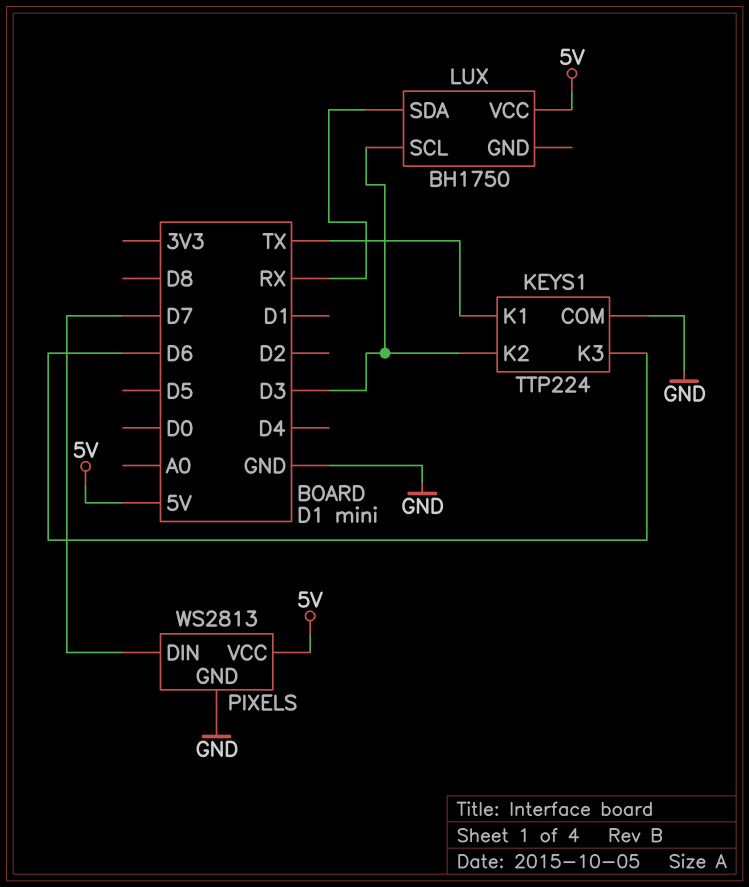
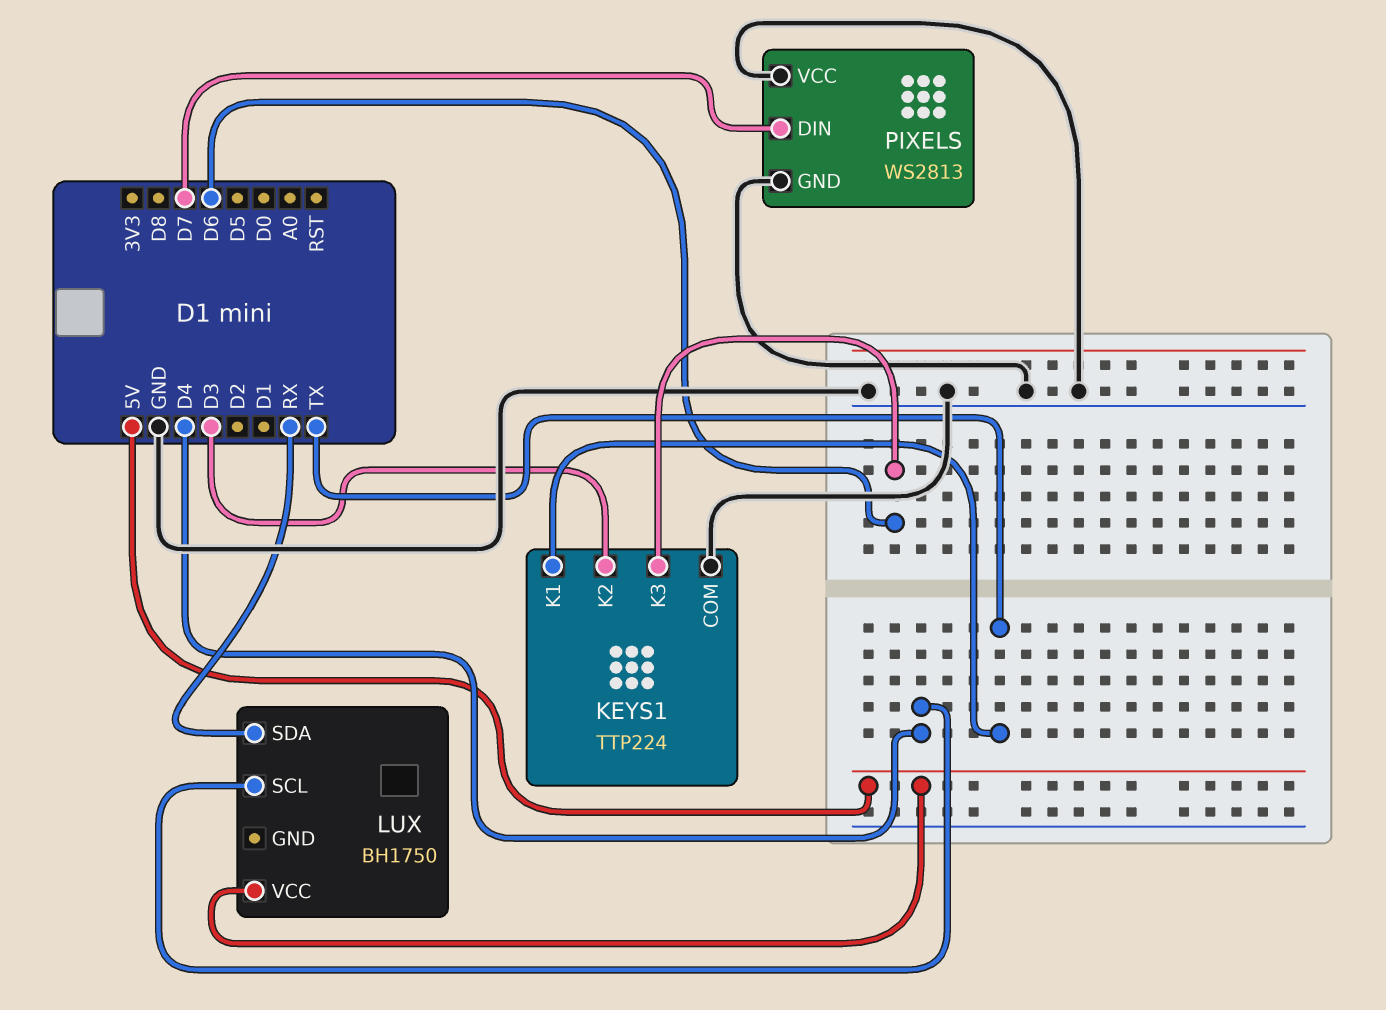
LUX pin SCL: D3 -> D4
PIXELS pin VCC: 5V -> GND

